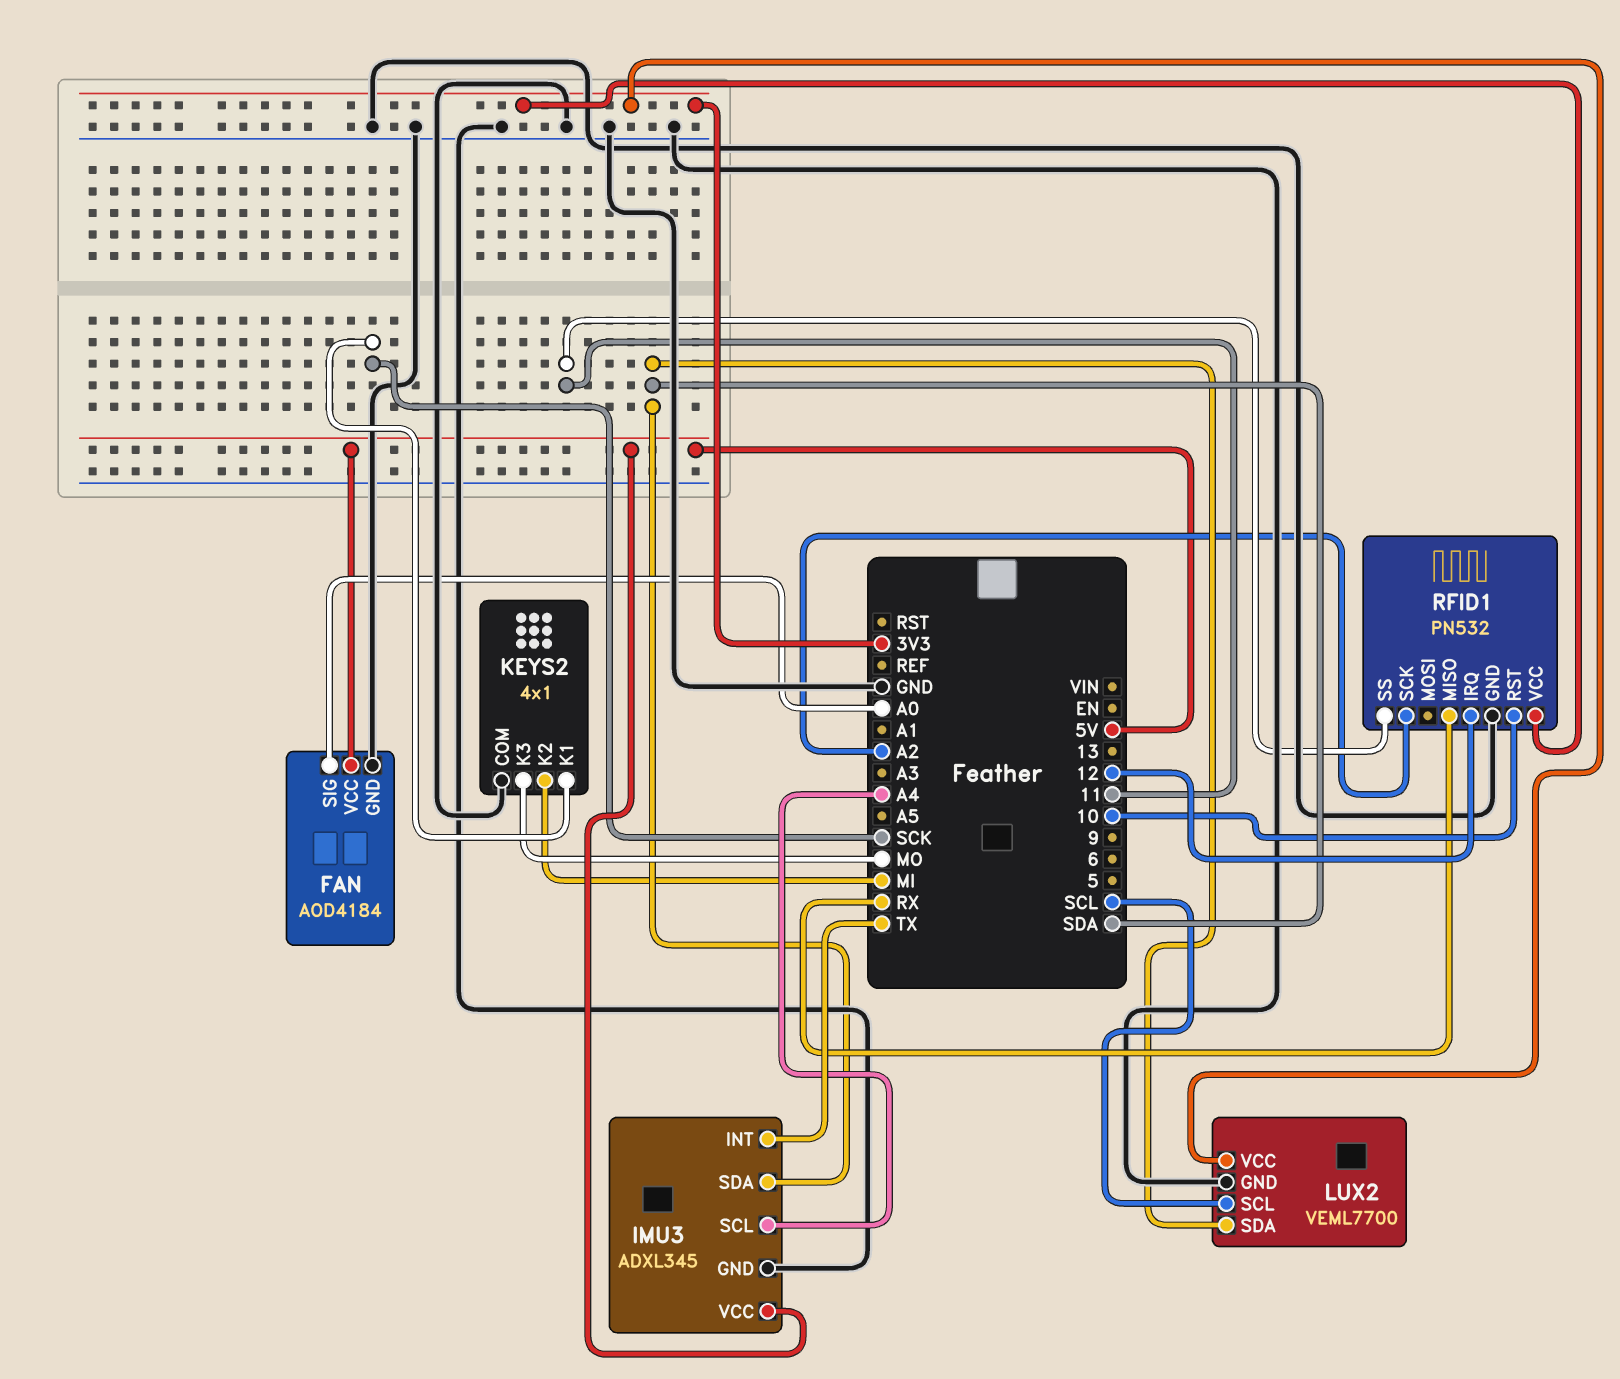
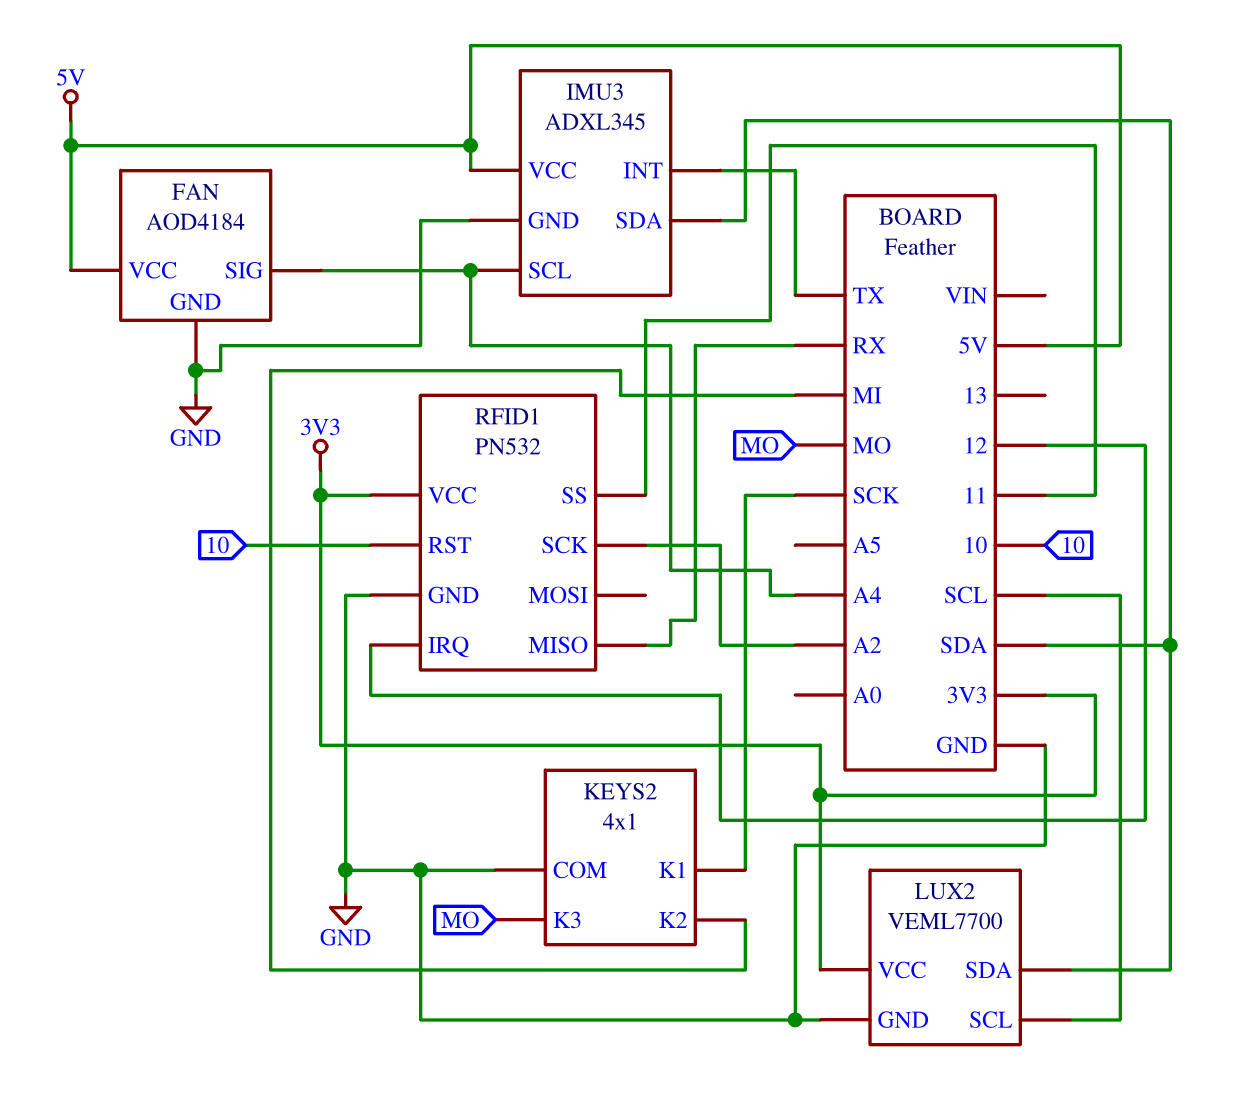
FAN pin SIG: A0 -> A4

